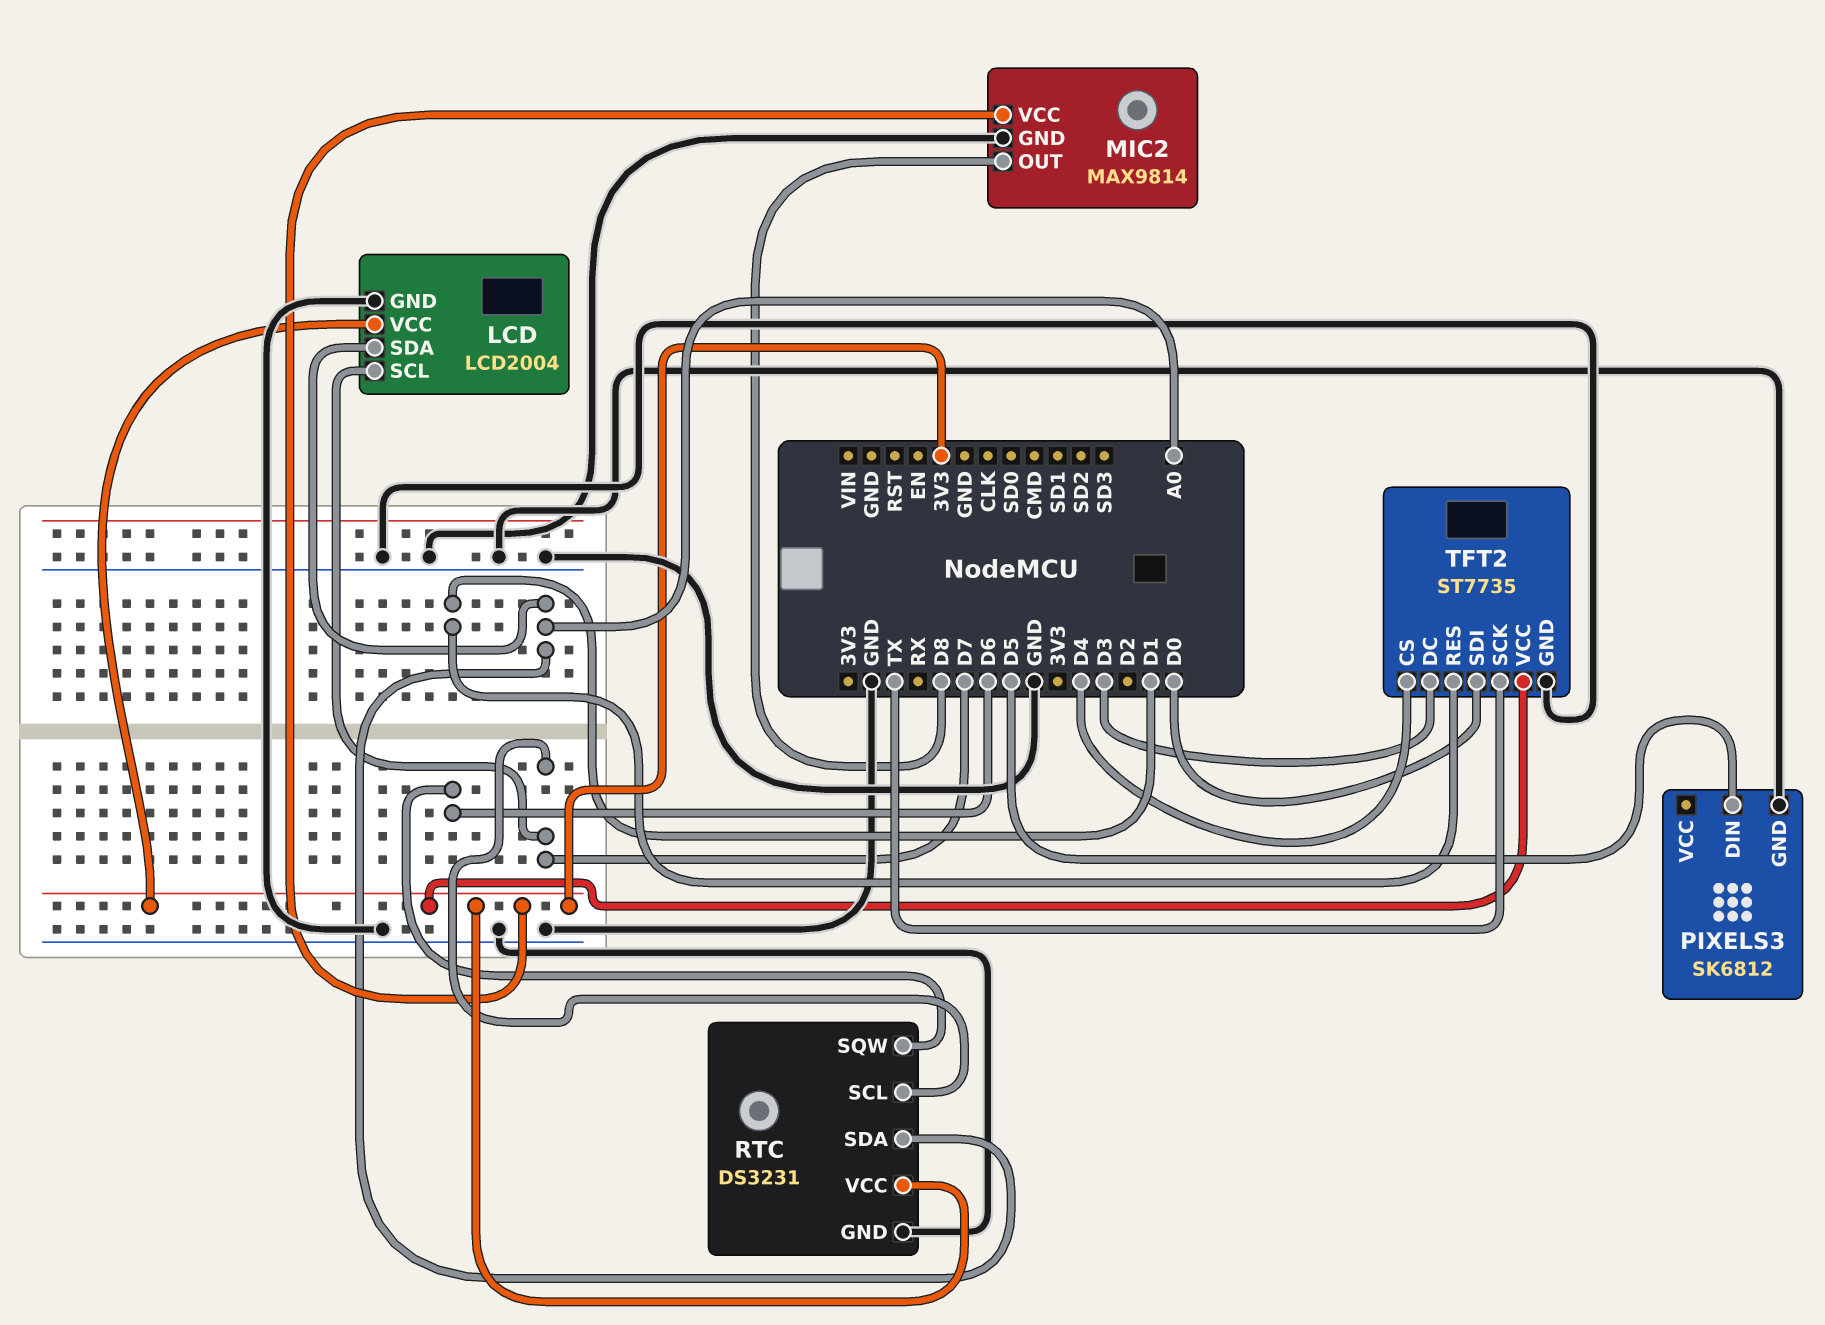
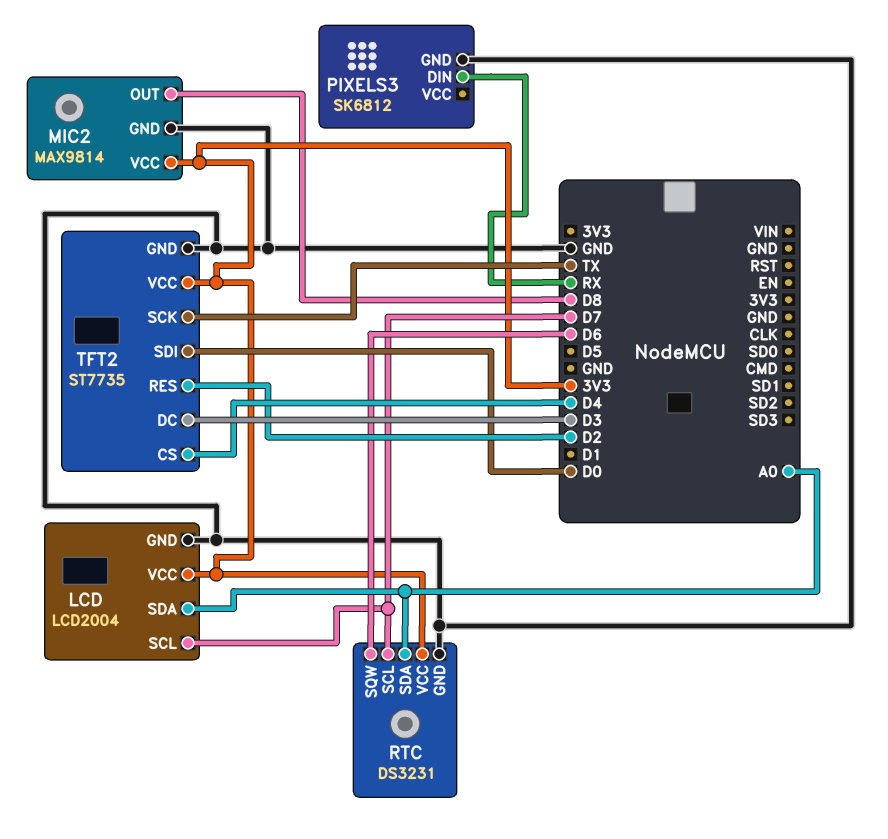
PIXELS3 pin DIN: D5 -> RX
TFT2 pin RES: D1 -> D2

